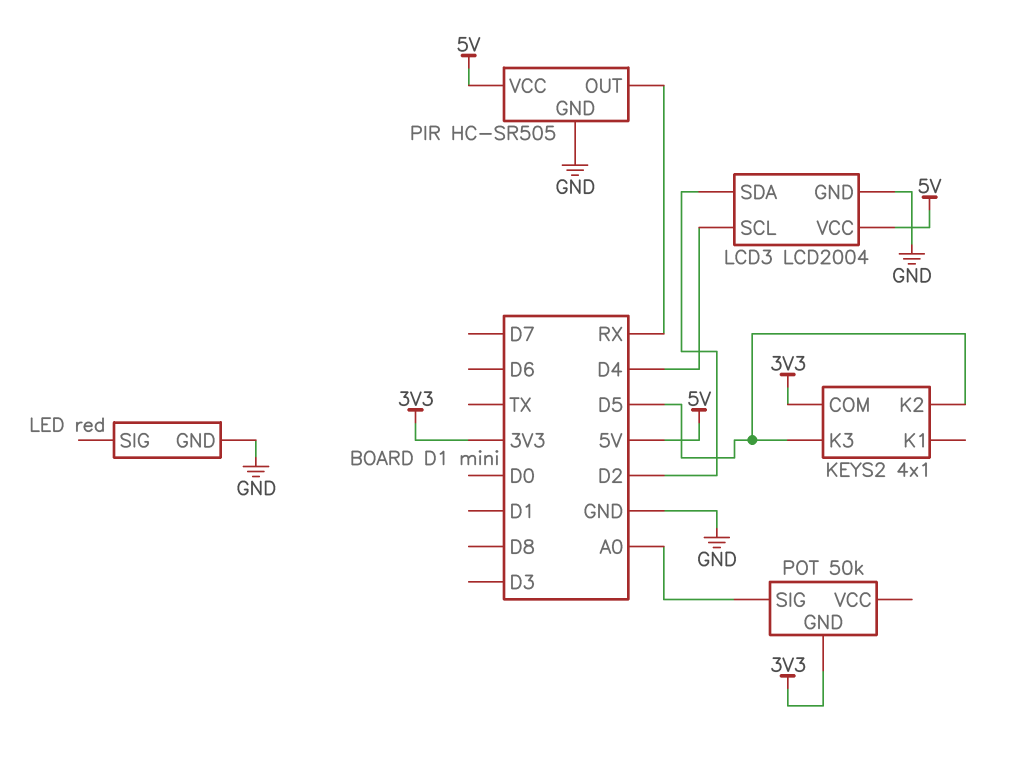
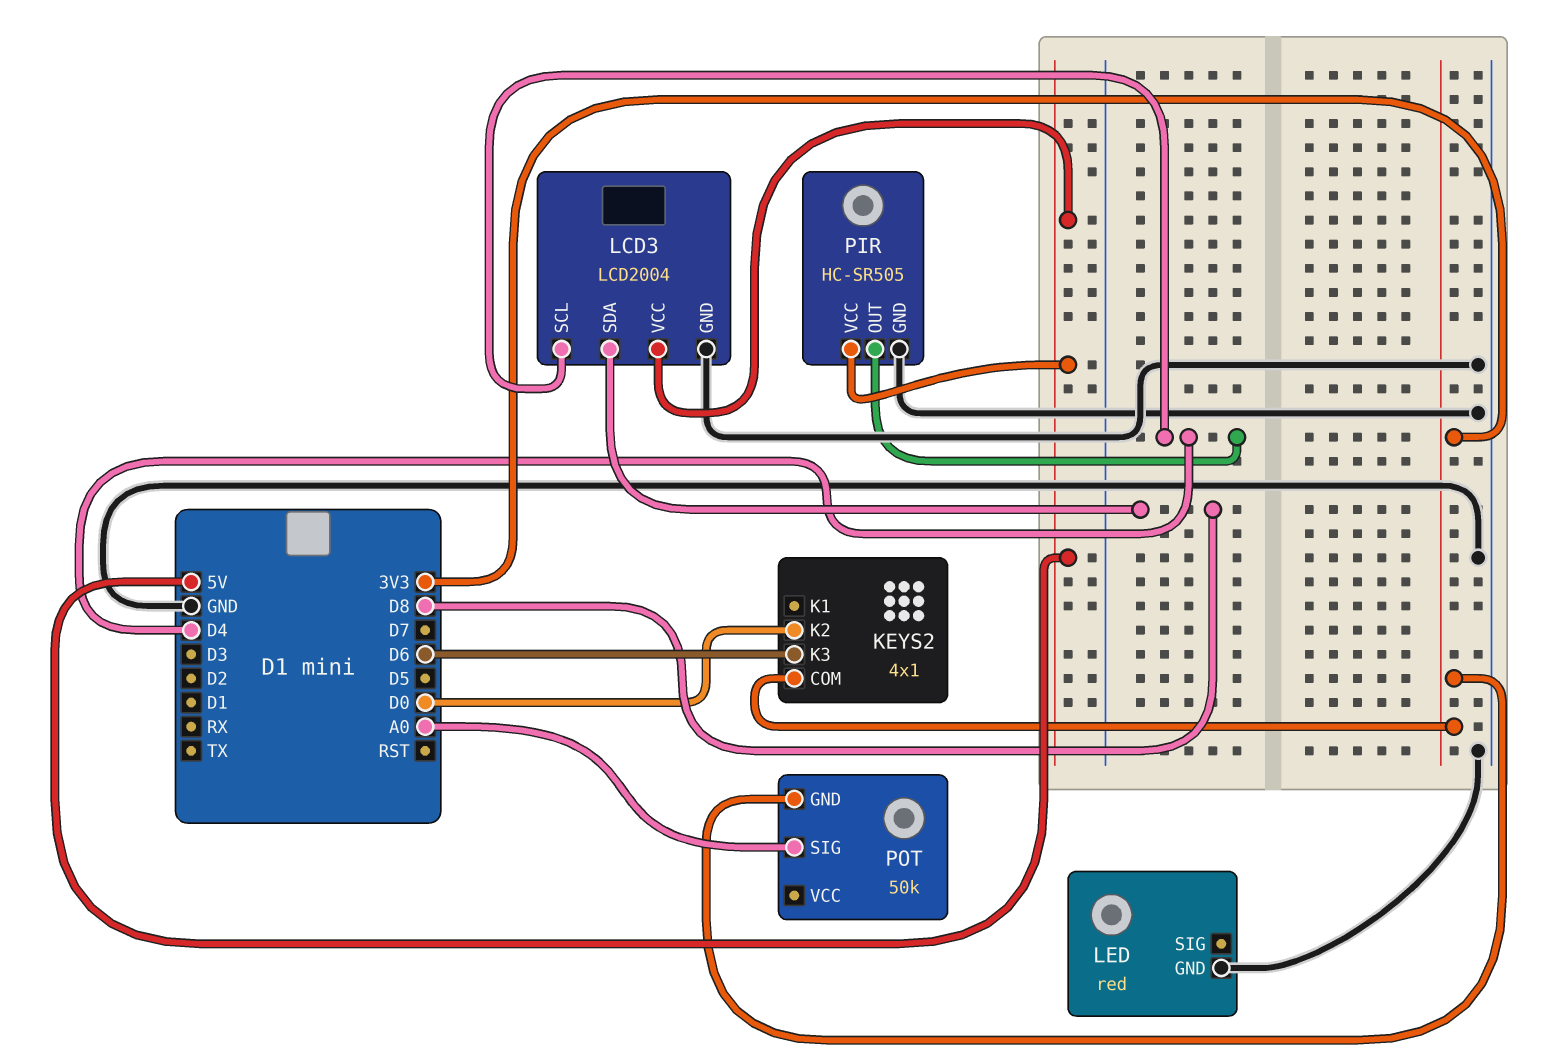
KEYS2 pin K2: D5 -> D0
KEYS2 pin K3: D5 -> D6
LCD3 pin SDA: D2 -> D8
PIR pin OUT: RX -> D4

